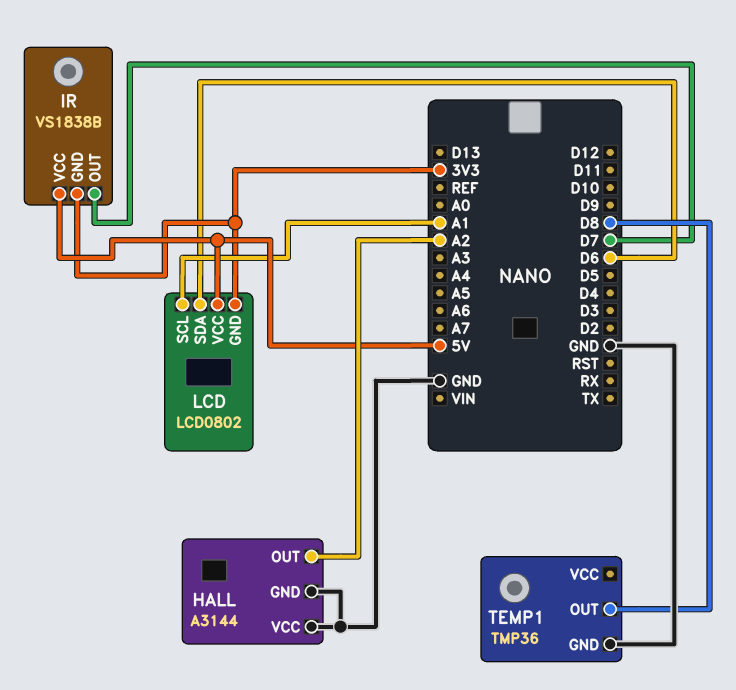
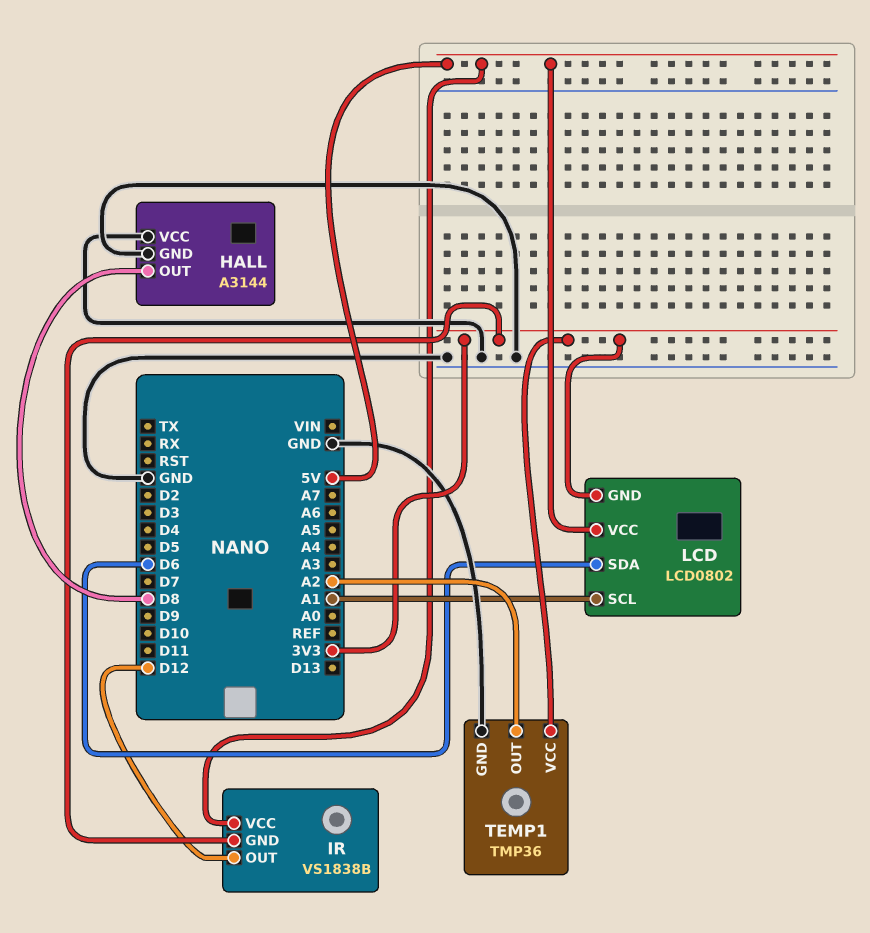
HALL pin OUT: A2 -> D8
IR pin OUT: D7 -> D12
TEMP1 pin OUT: D8 -> A2
TEMP1 pin VCC: none -> 3V3

